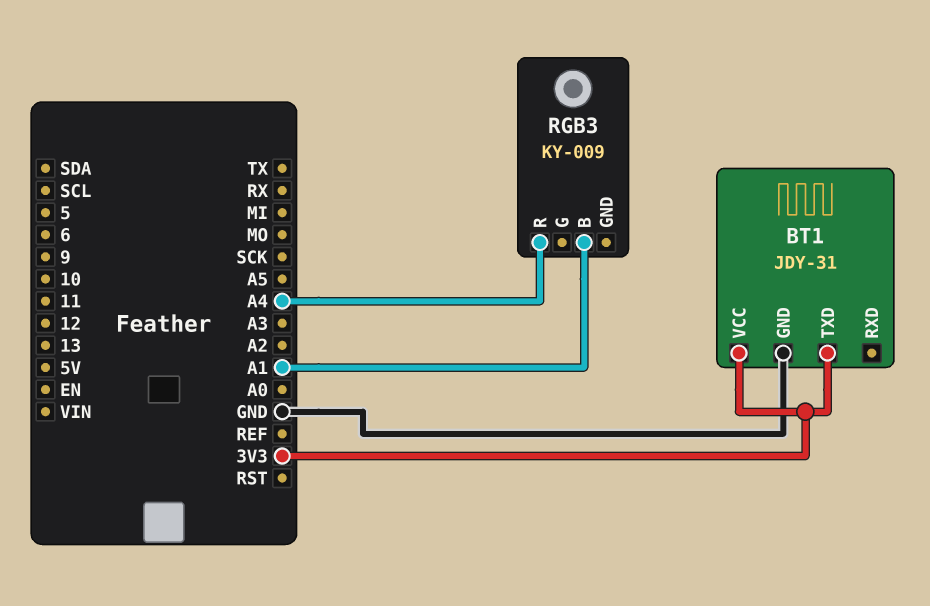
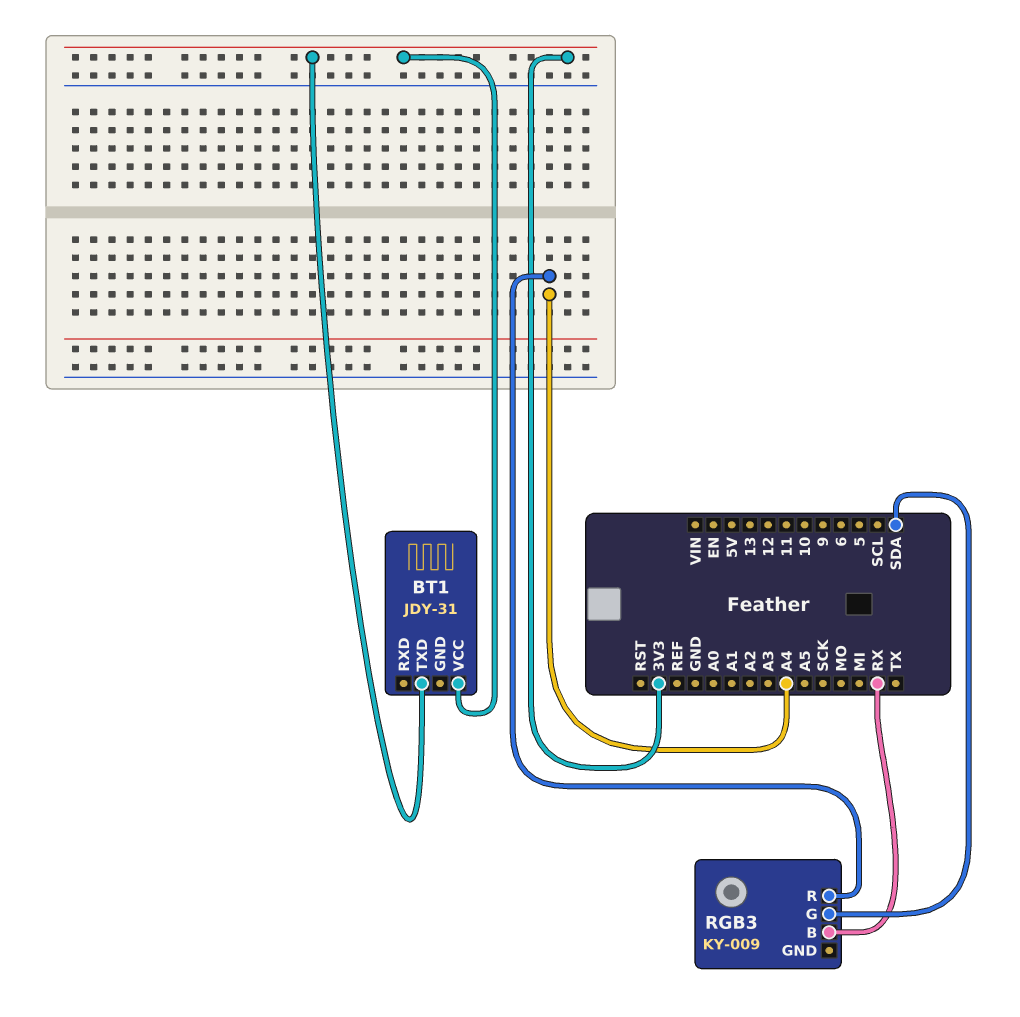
BT1 pin GND: GND -> none
RGB3 pin B: A1 -> RX
RGB3 pin G: none -> SDA

